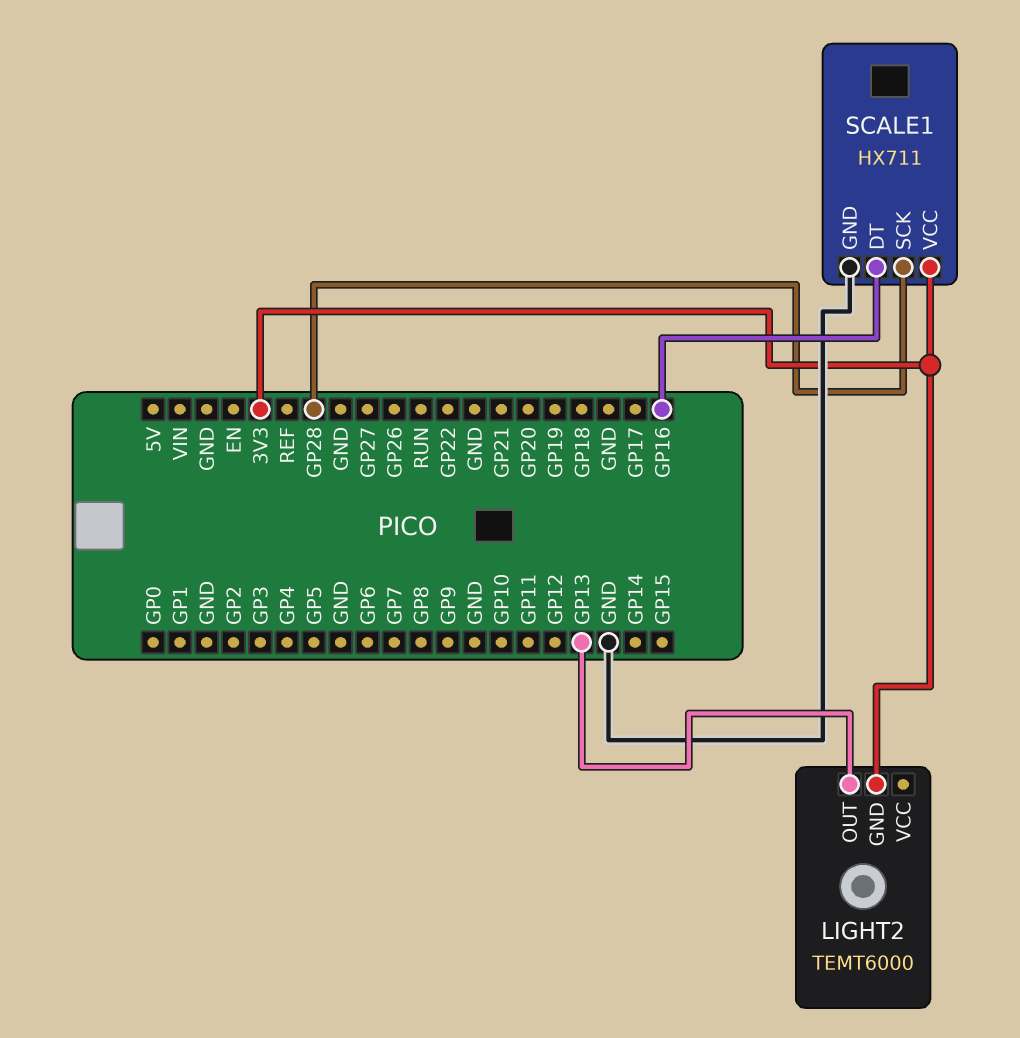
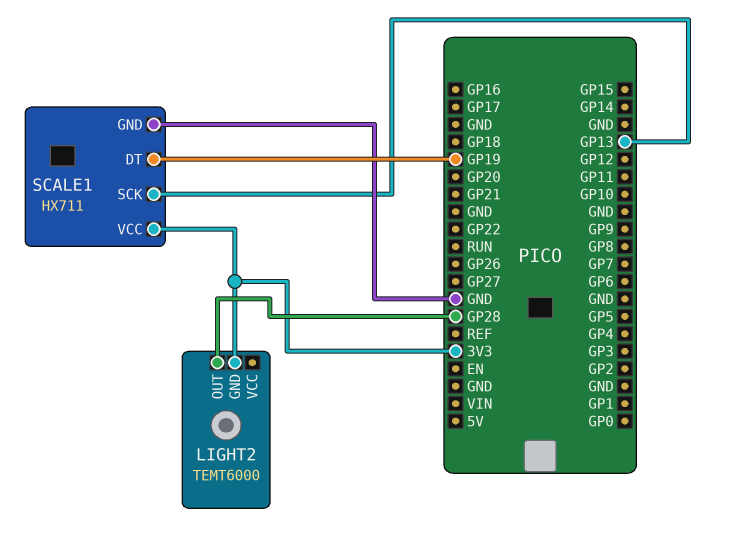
LIGHT2 pin OUT: GP13 -> GP28
SCALE1 pin DT: GP16 -> GP19
SCALE1 pin SCK: GP28 -> GP13

